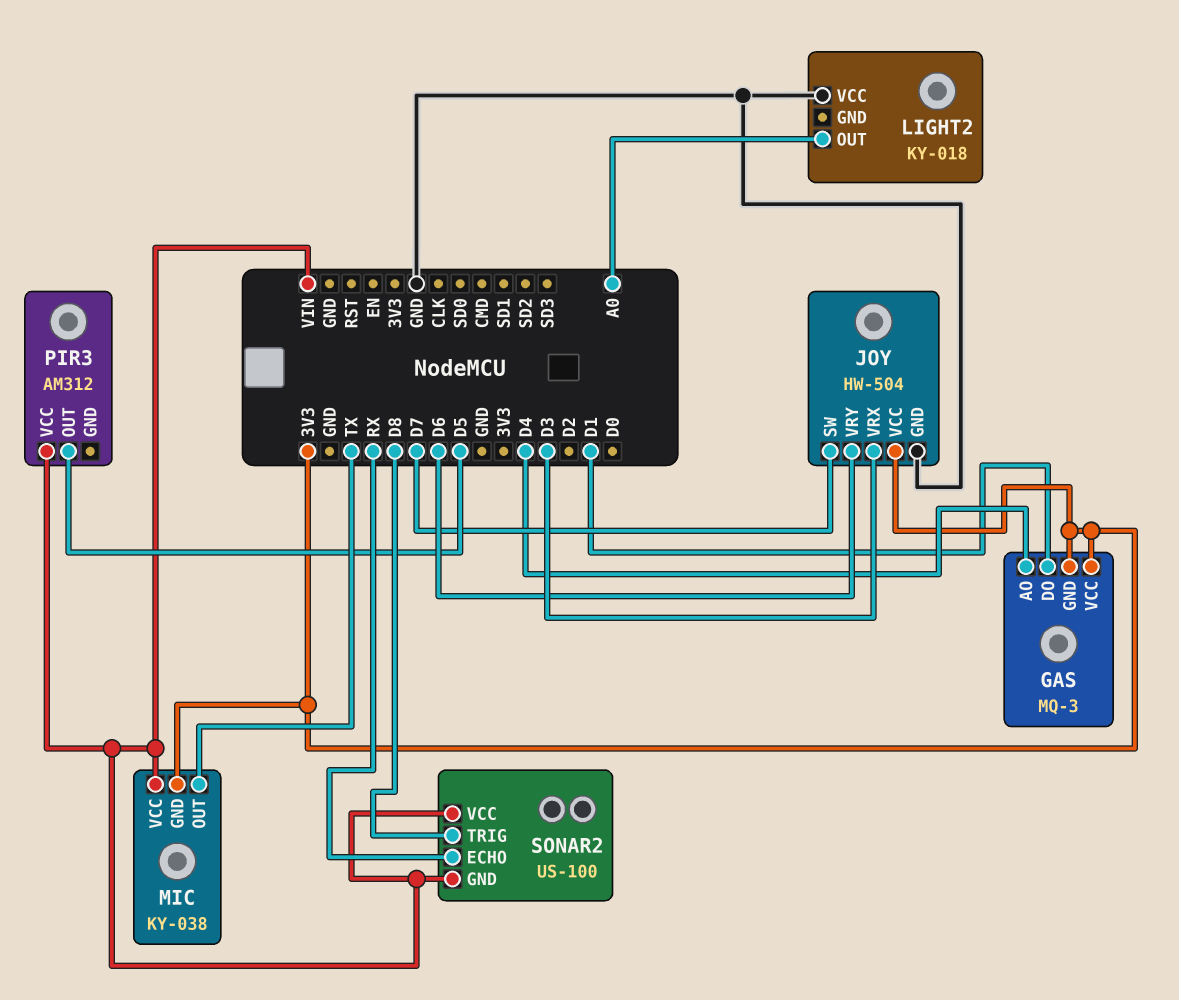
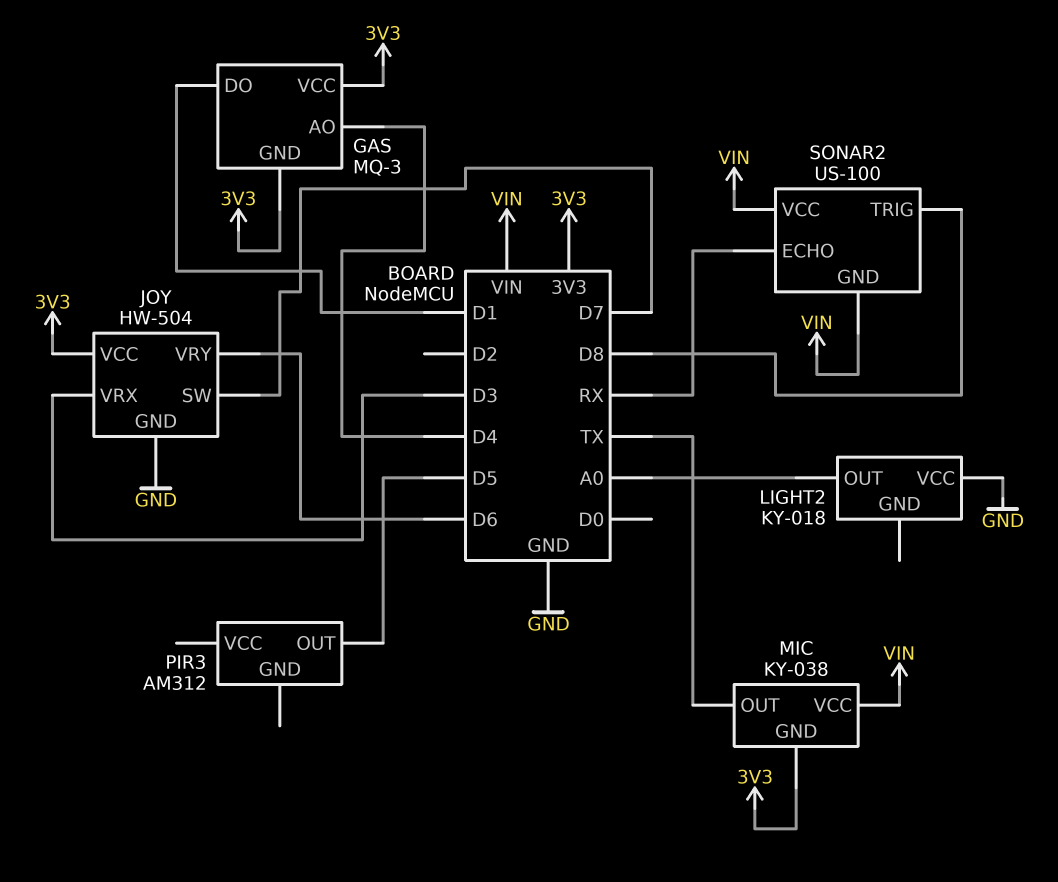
PIR3 pin VCC: VIN -> none

